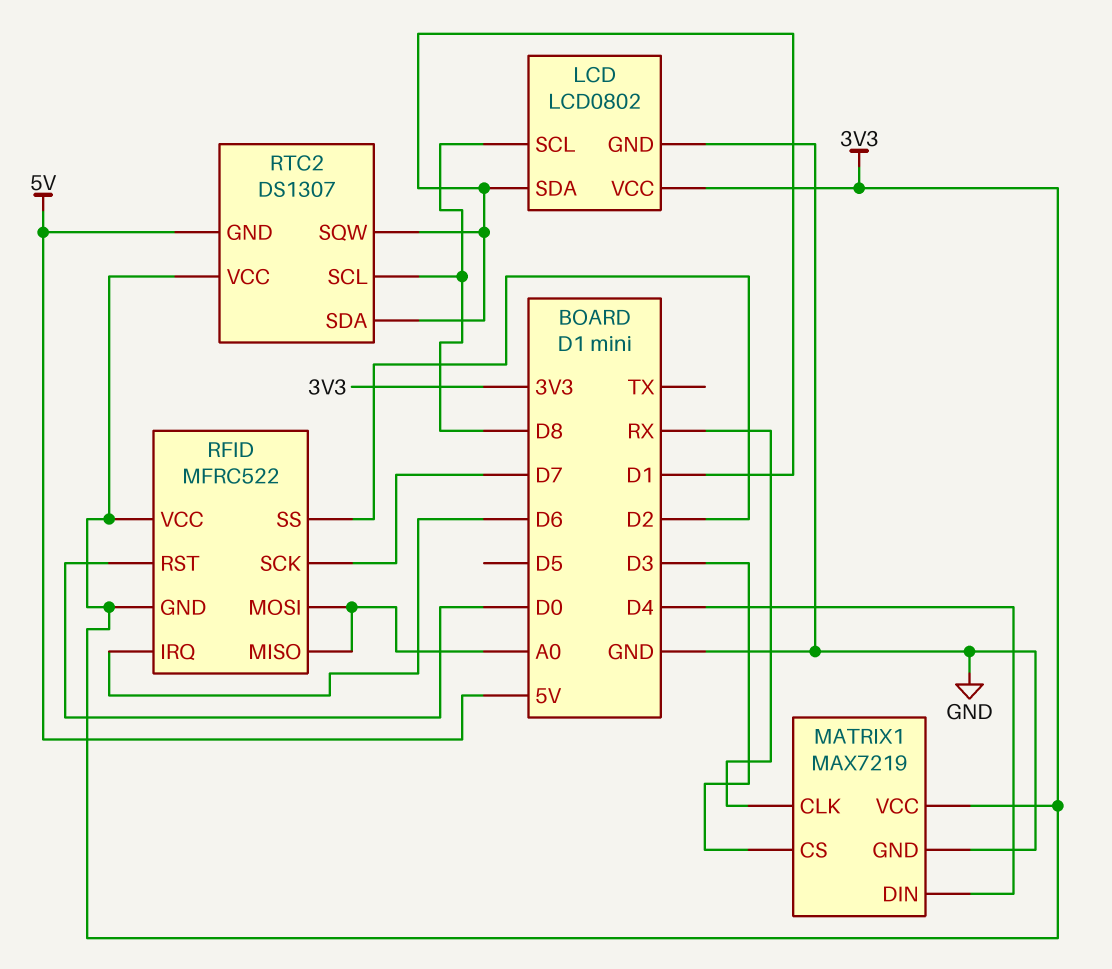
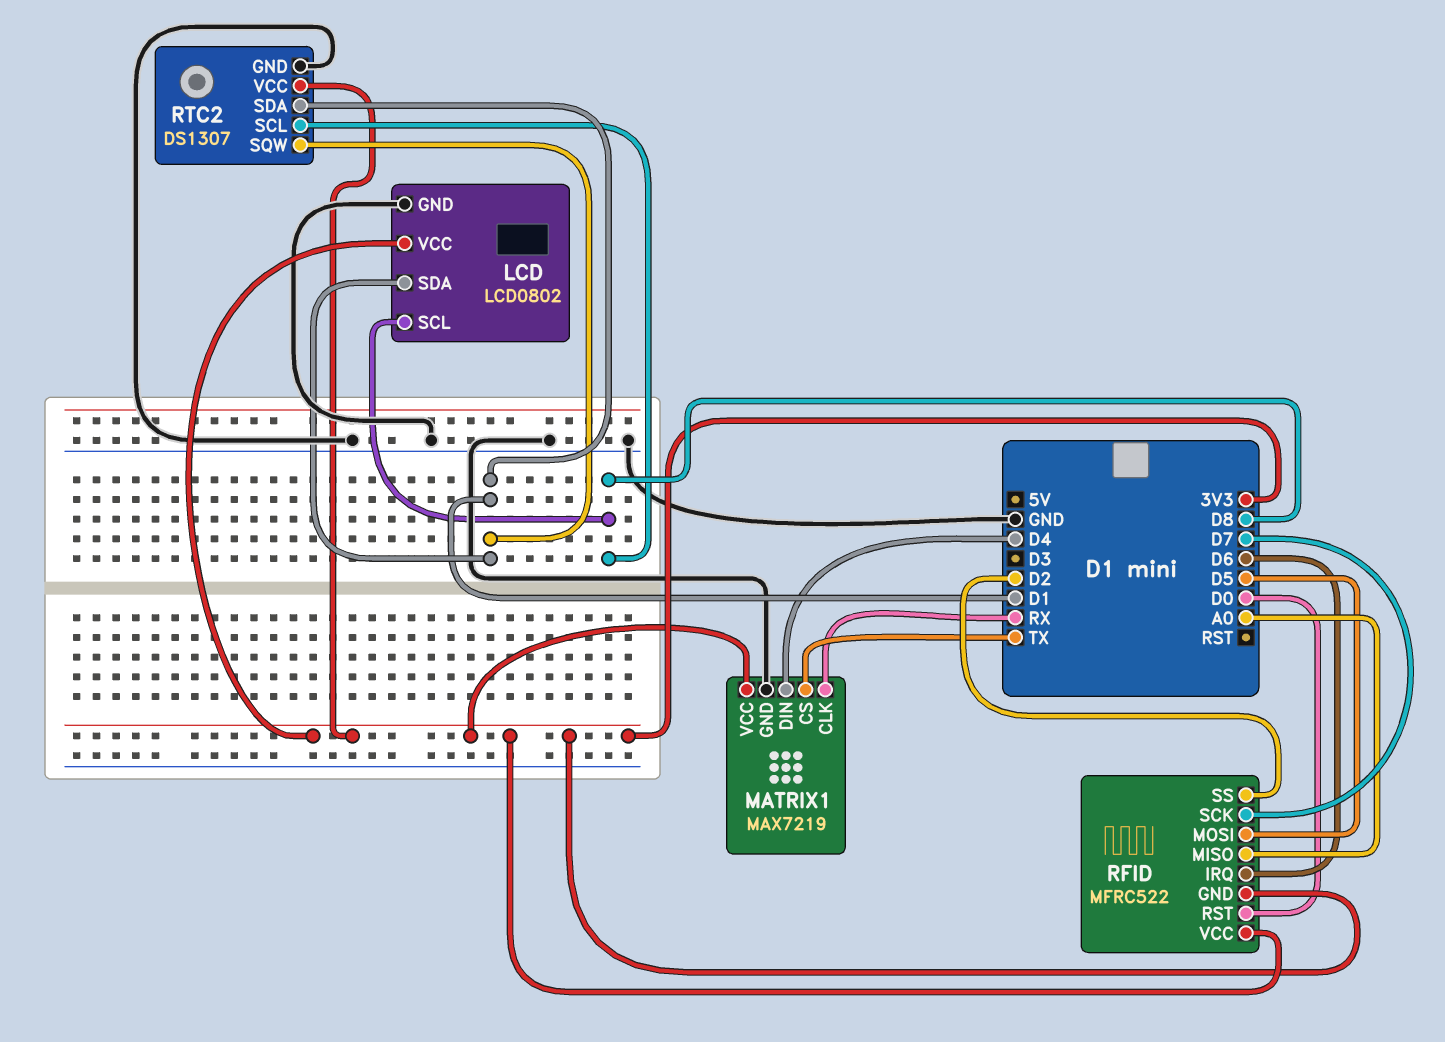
MATRIX1 pin CS: D3 -> TX
RFID pin MOSI: A0 -> D5
RTC2 pin GND: 5V -> GND

